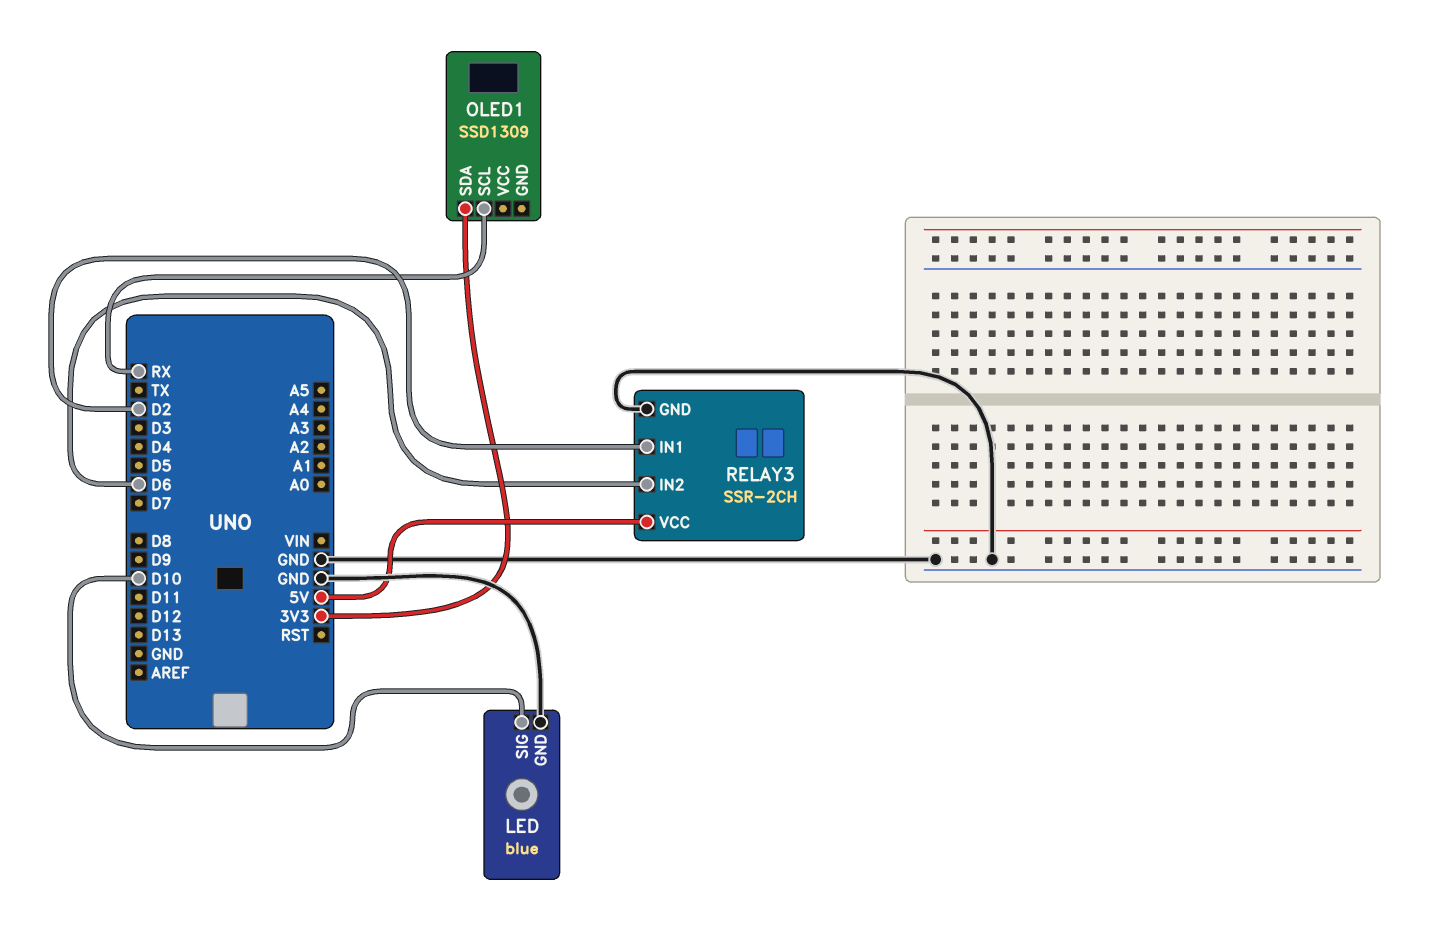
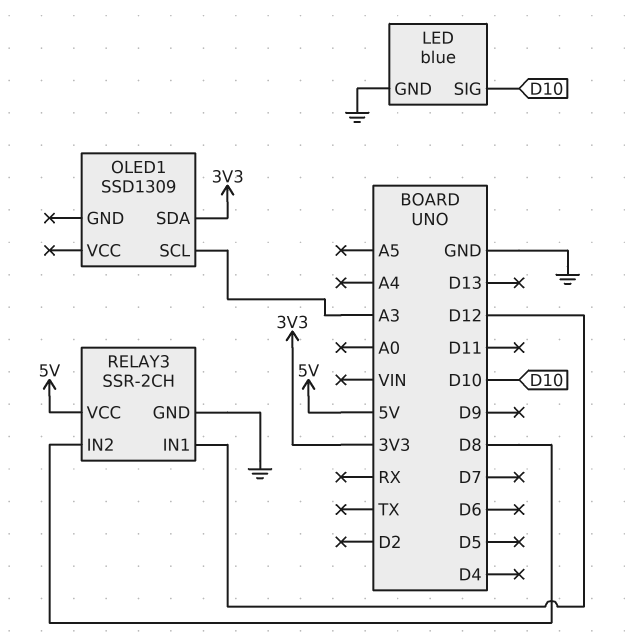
OLED1 pin SCL: RX -> A3
RELAY3 pin IN1: D2 -> D12
RELAY3 pin IN2: D6 -> D8

